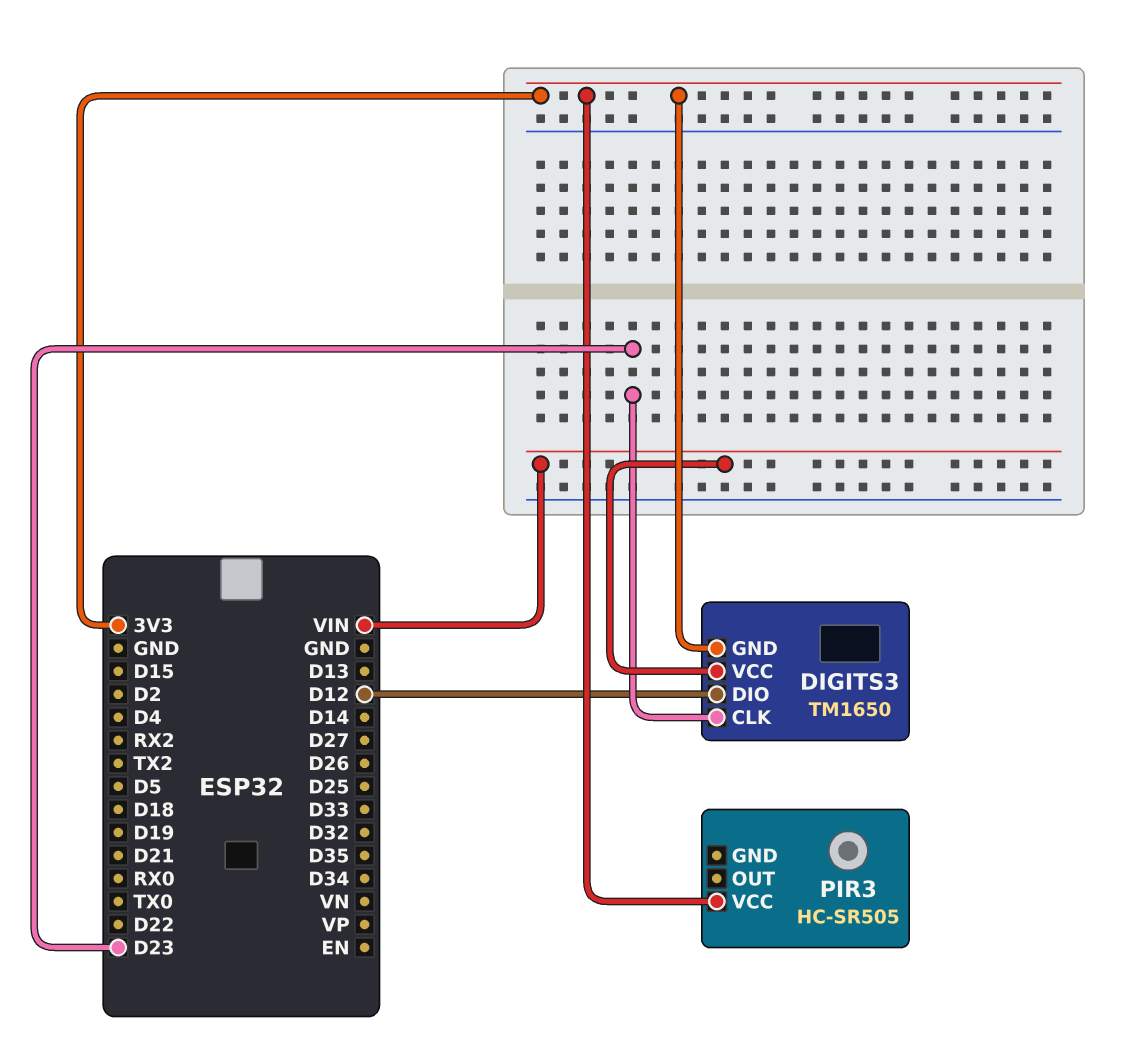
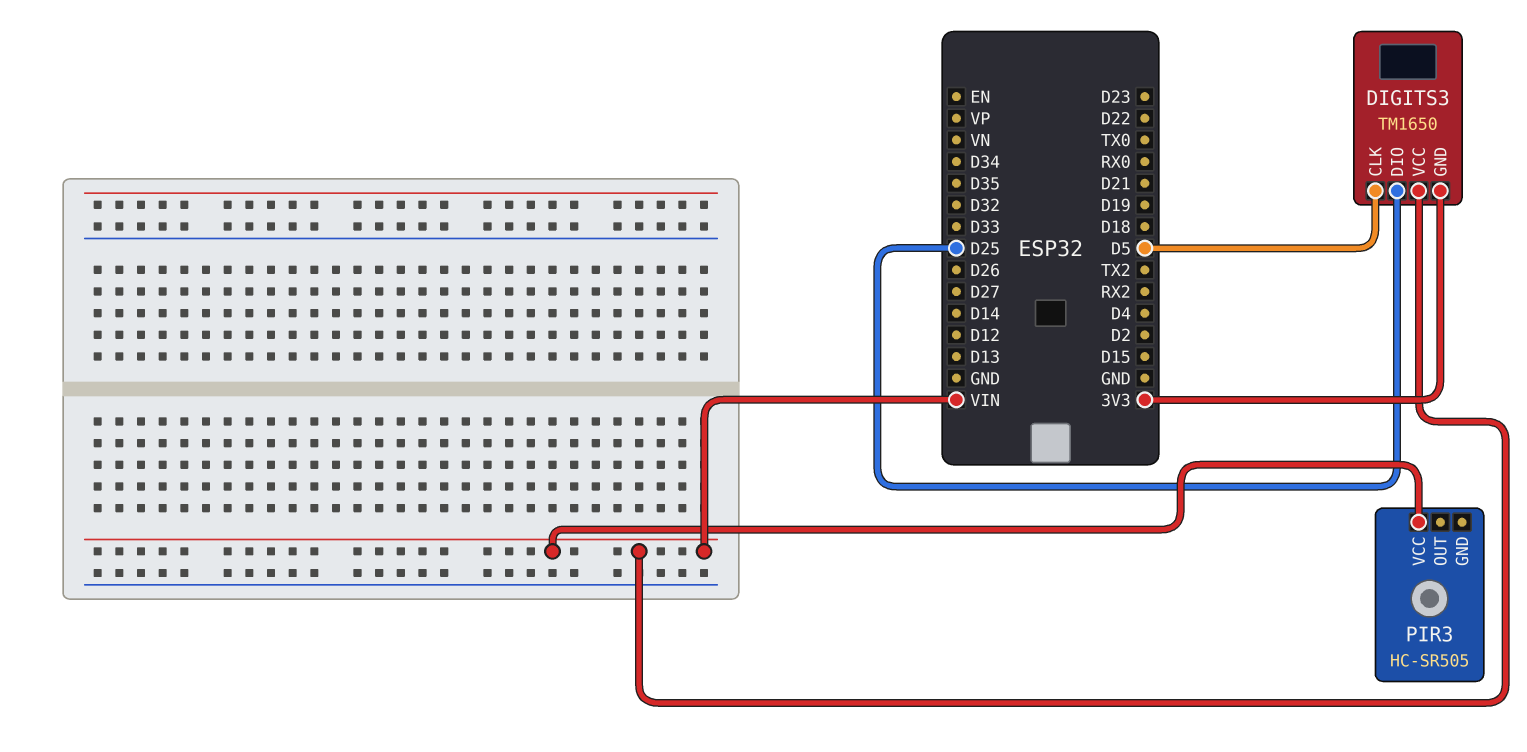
DIGITS3 pin CLK: D23 -> D5
DIGITS3 pin DIO: D12 -> D25
PIR3 pin VCC: 3V3 -> VIN

